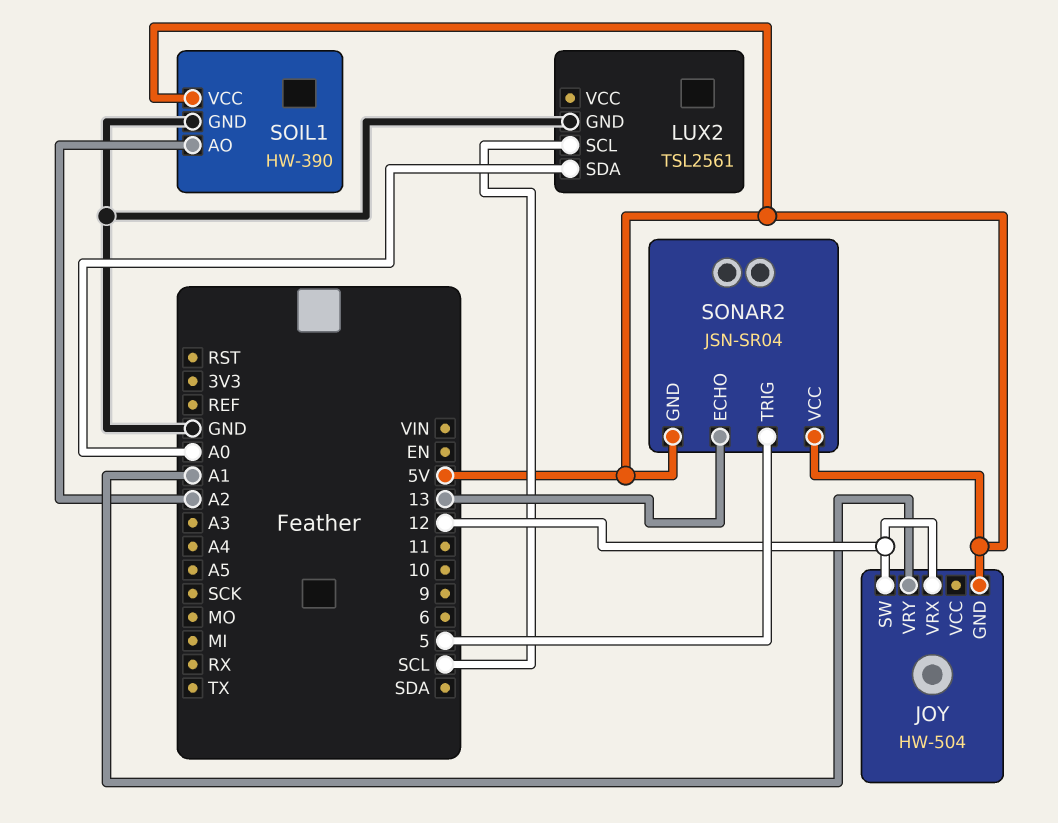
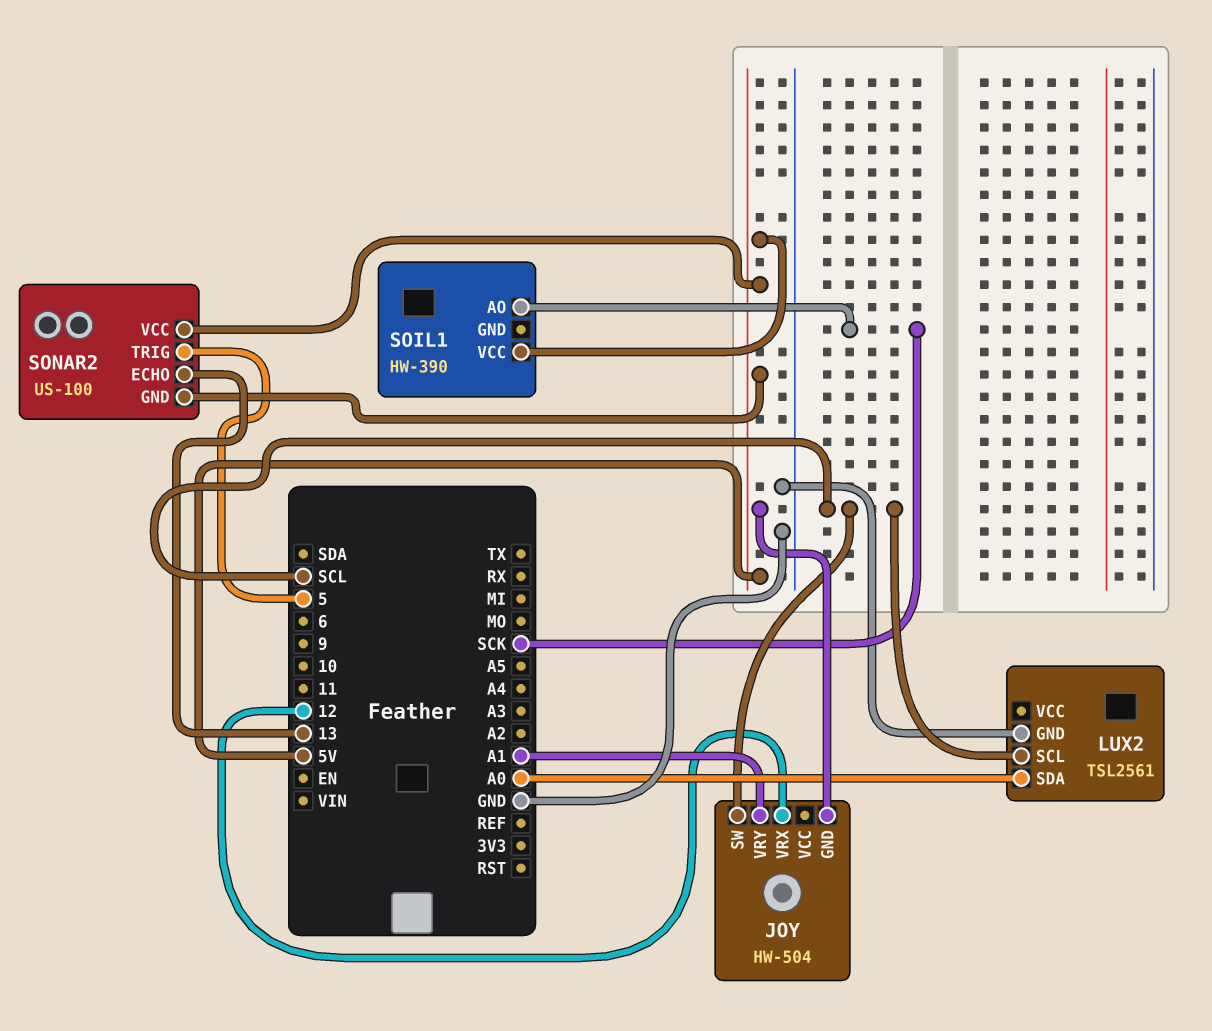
JOY pin SW: 12 -> SCL
SOIL1 pin AO: A2 -> SCK
SOIL1 pin GND: GND -> none
SONAR2: JSN-SR04 -> US-100

